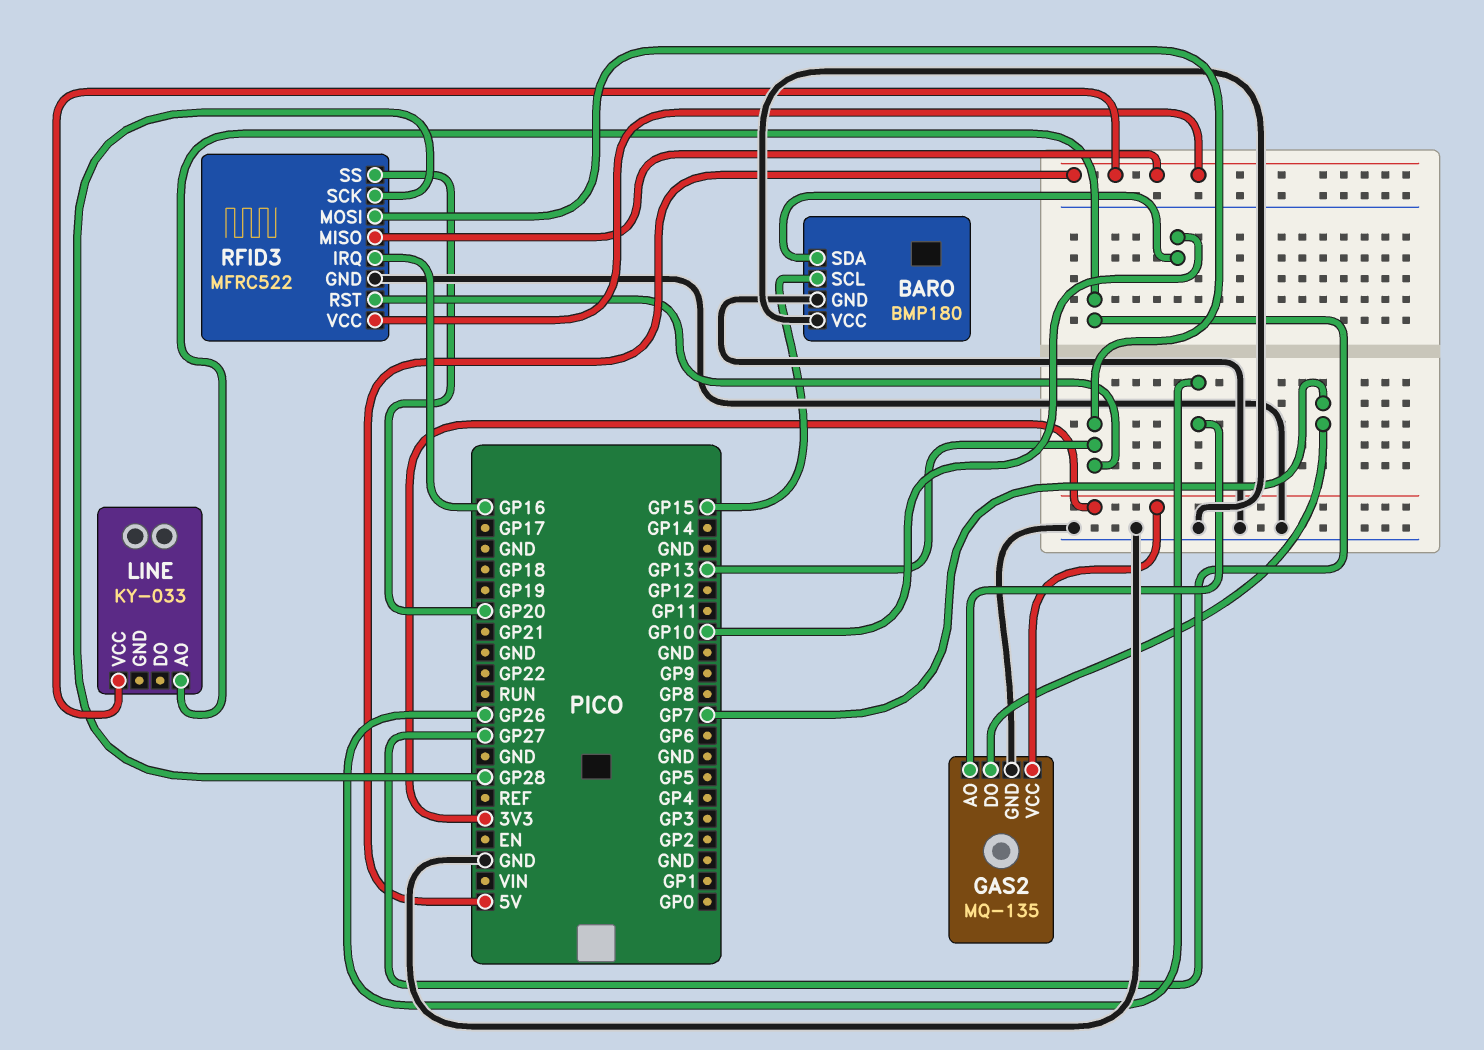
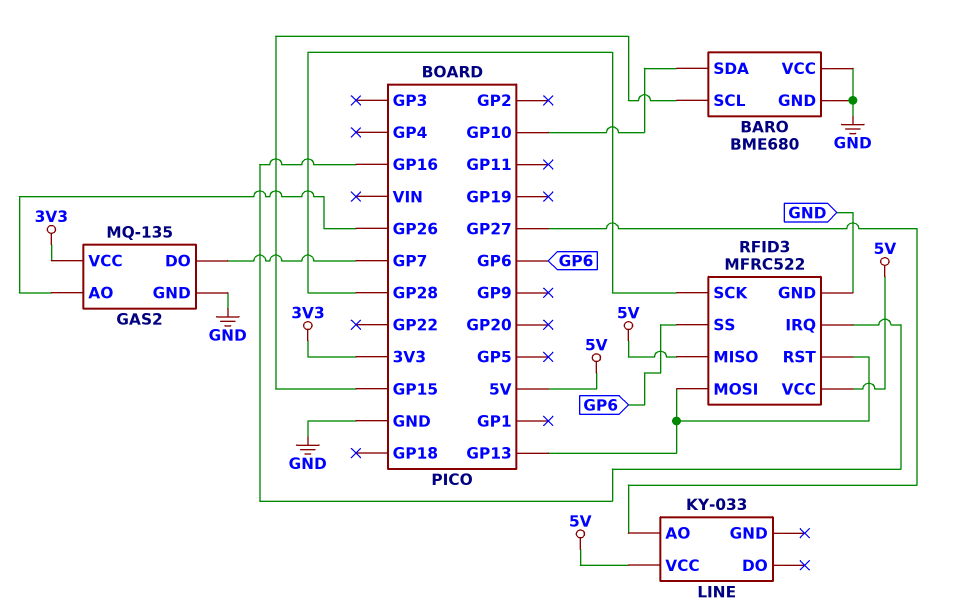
BARO: BMP180 -> BME680
RFID3 pin SS: GP20 -> GP6

